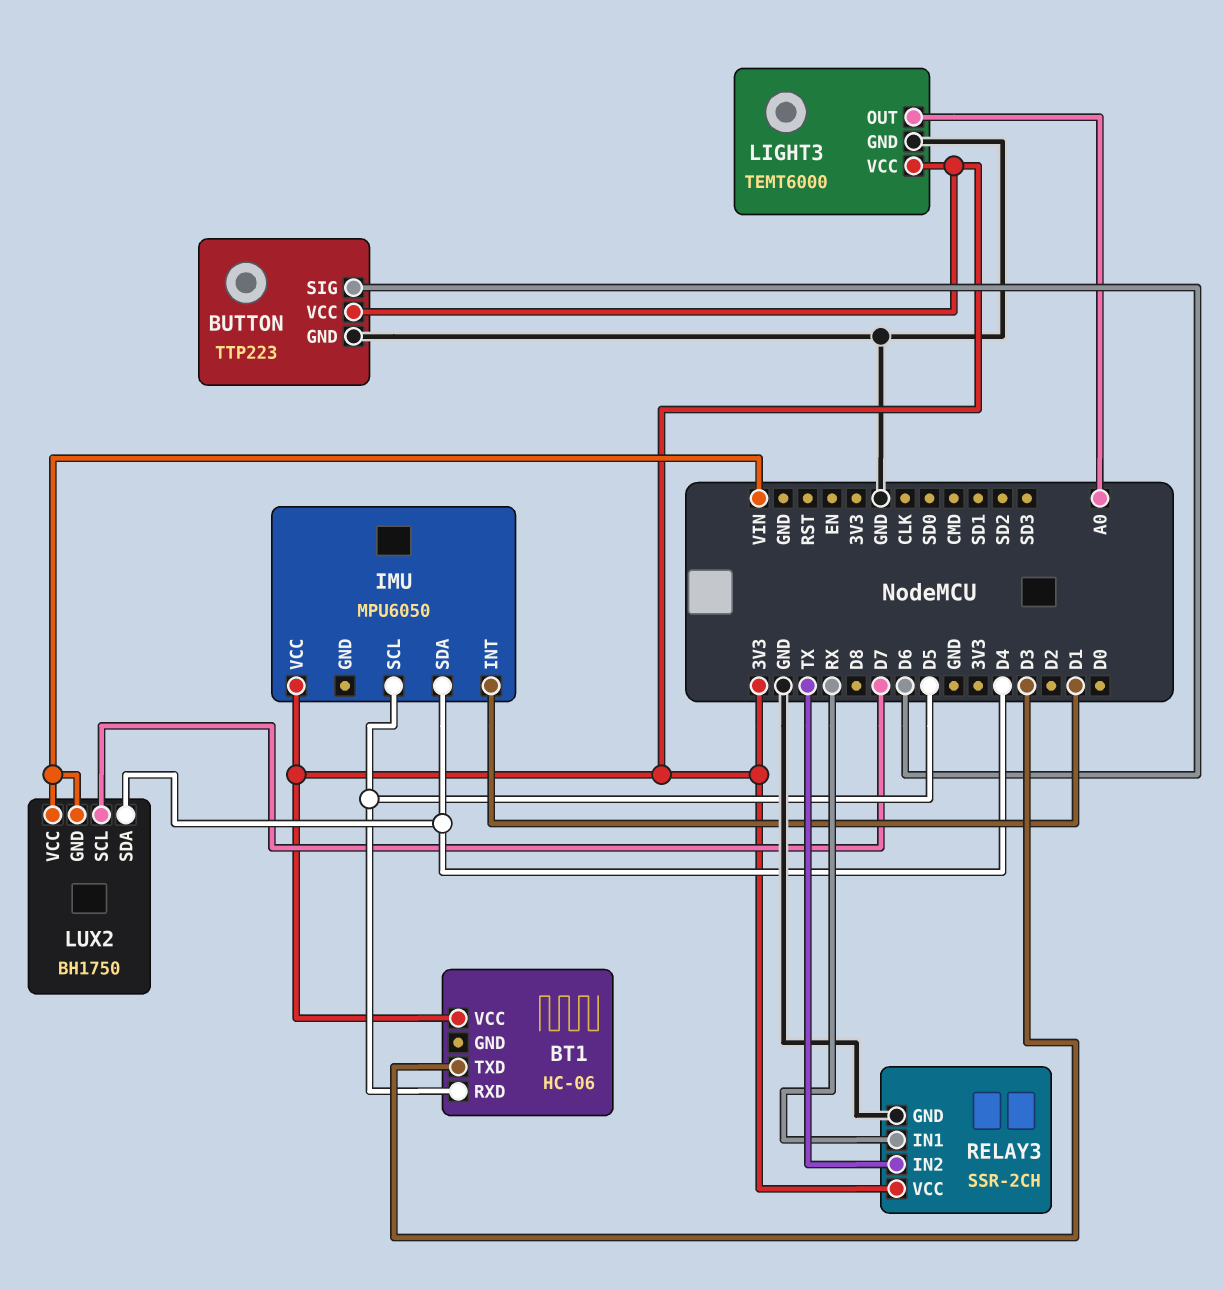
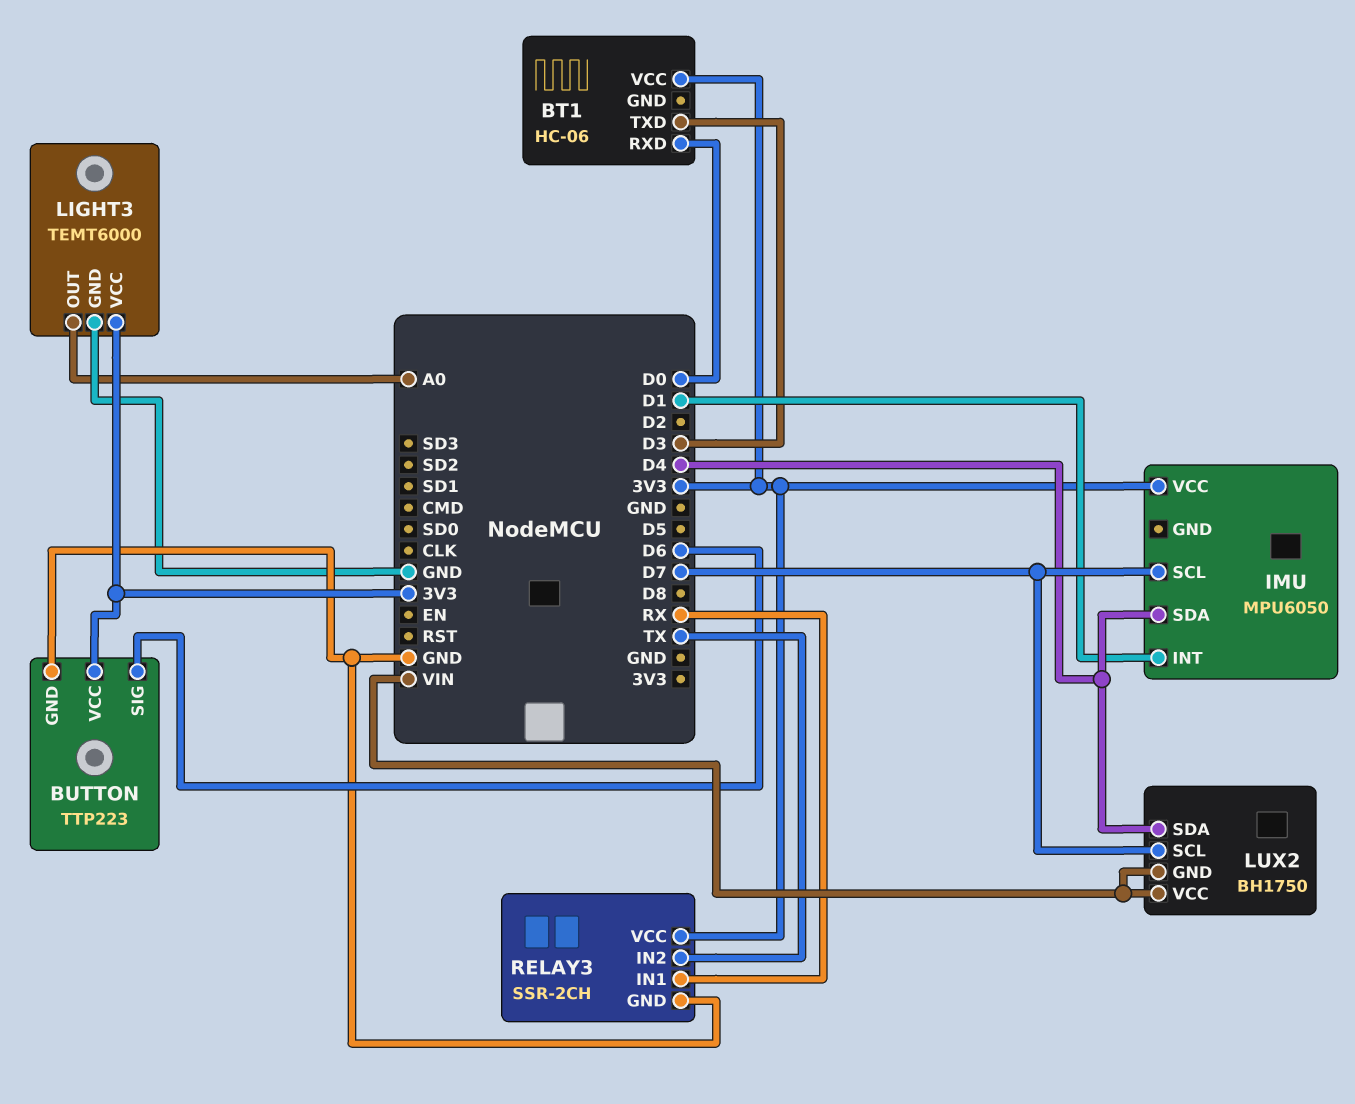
BT1 pin RXD: D5 -> D0
IMU pin SCL: D5 -> D7

